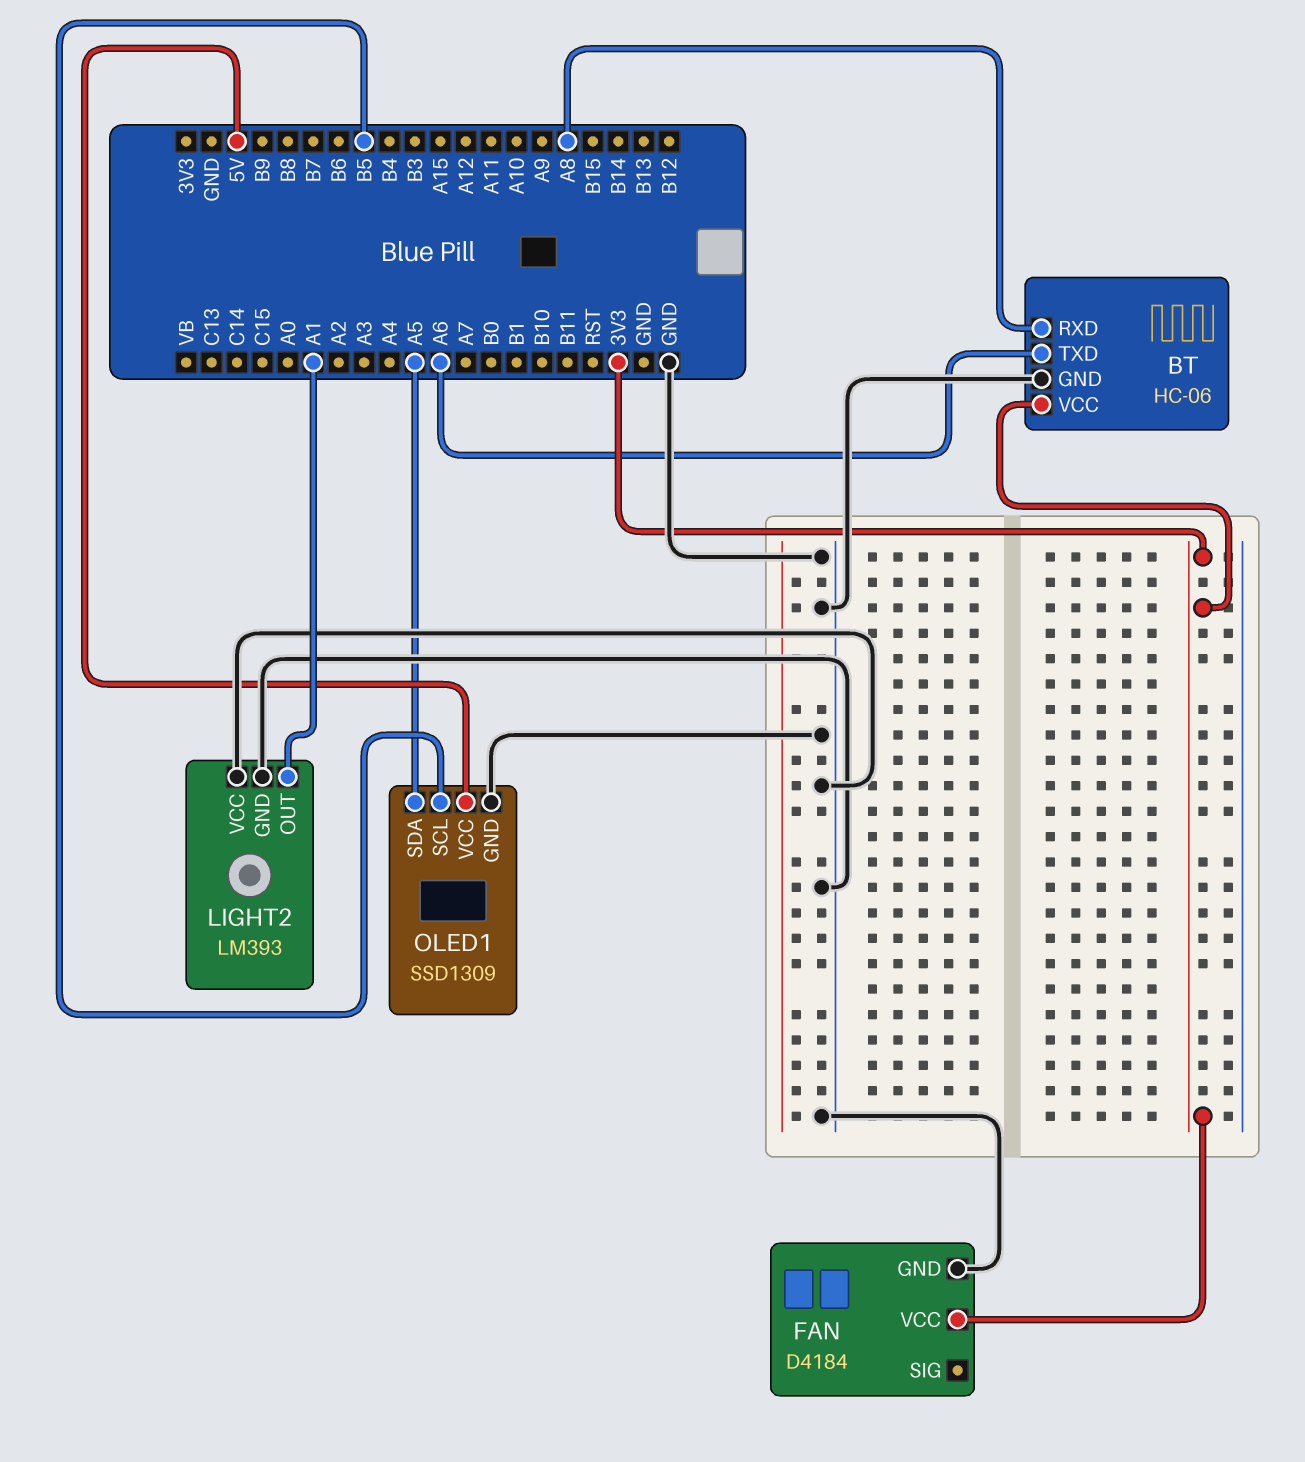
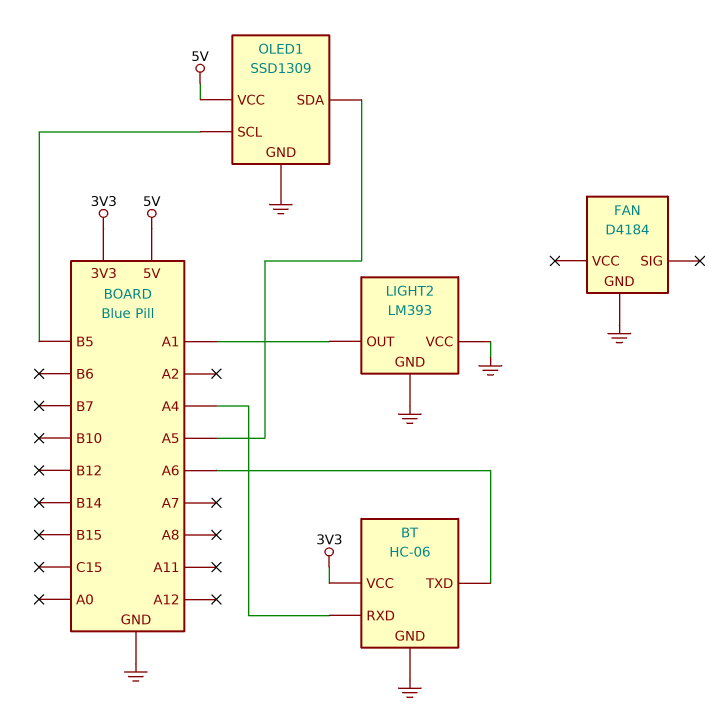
BT pin RXD: A8 -> A4
FAN pin VCC: 3V3 -> none

